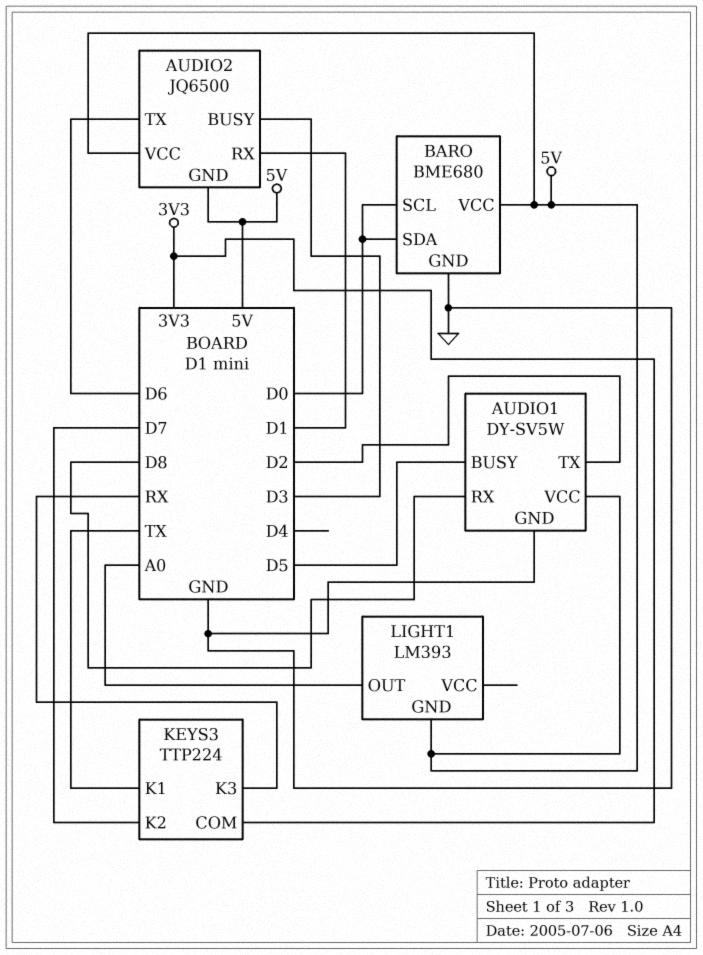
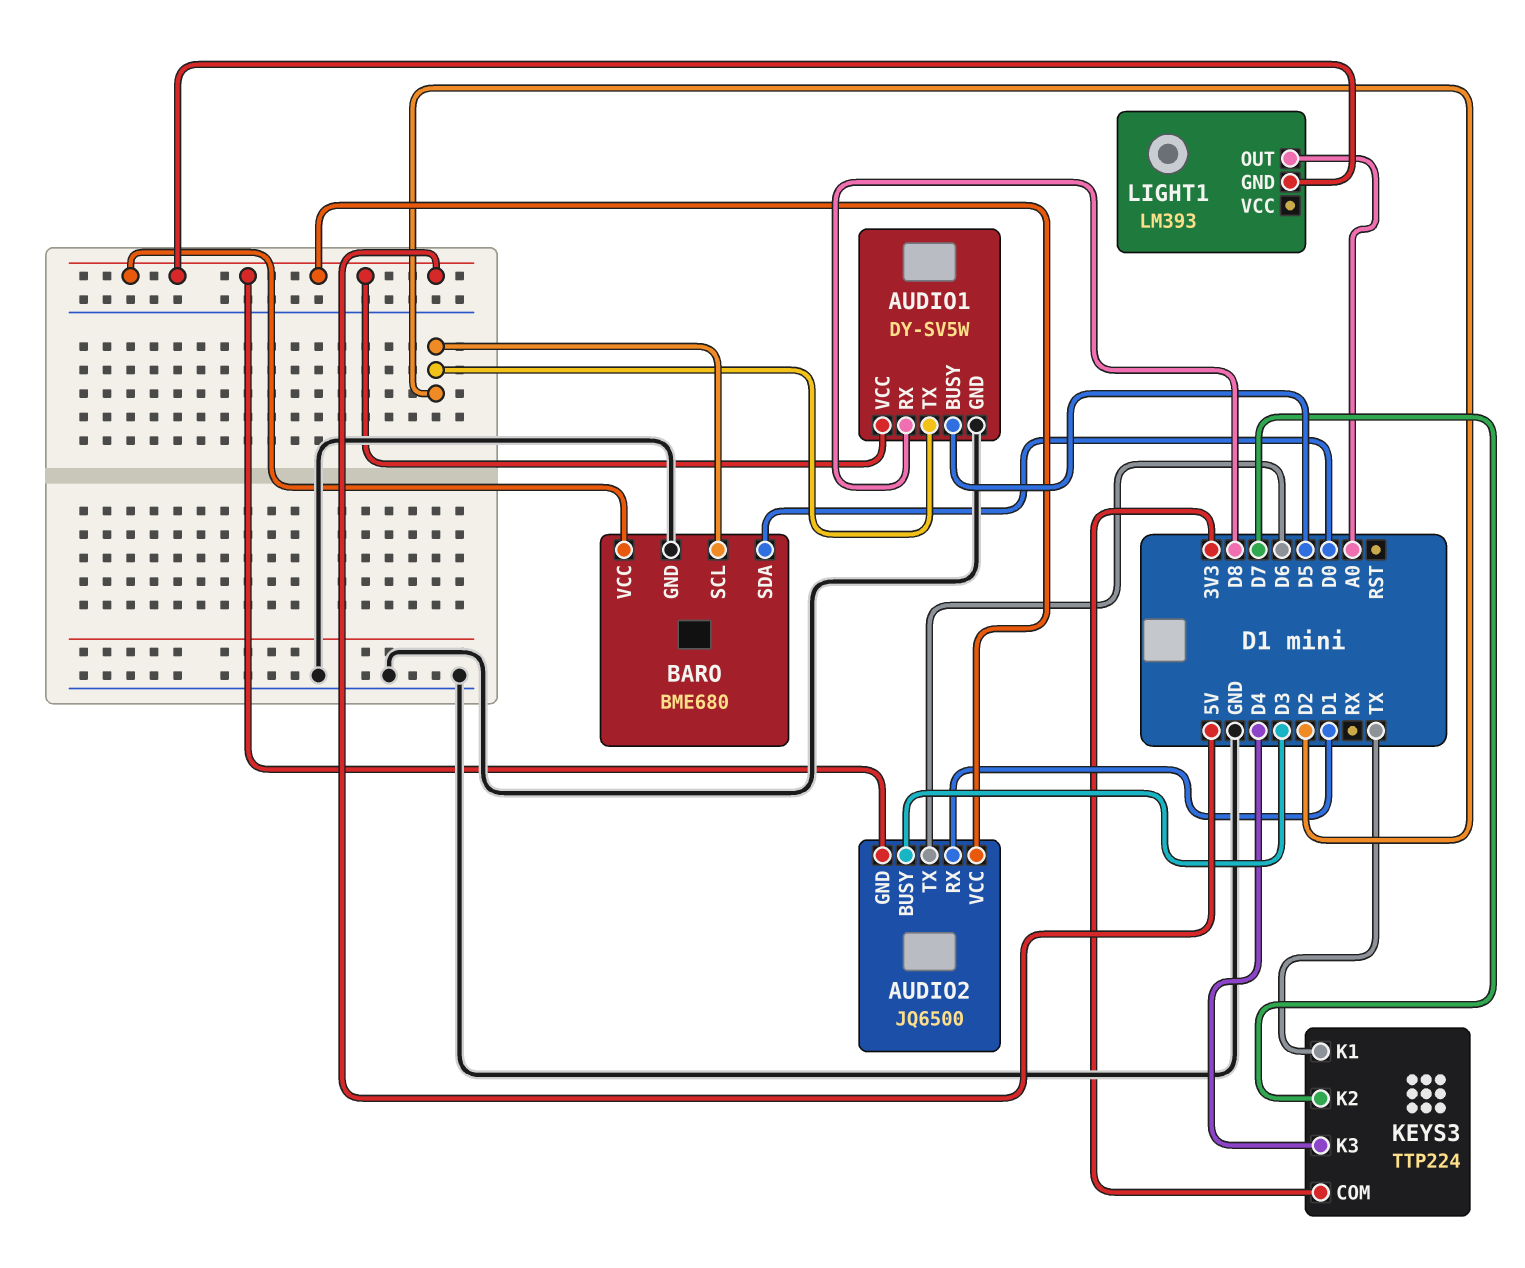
BARO pin SCL: D0 -> D2
KEYS3 pin K3: RX -> D4

